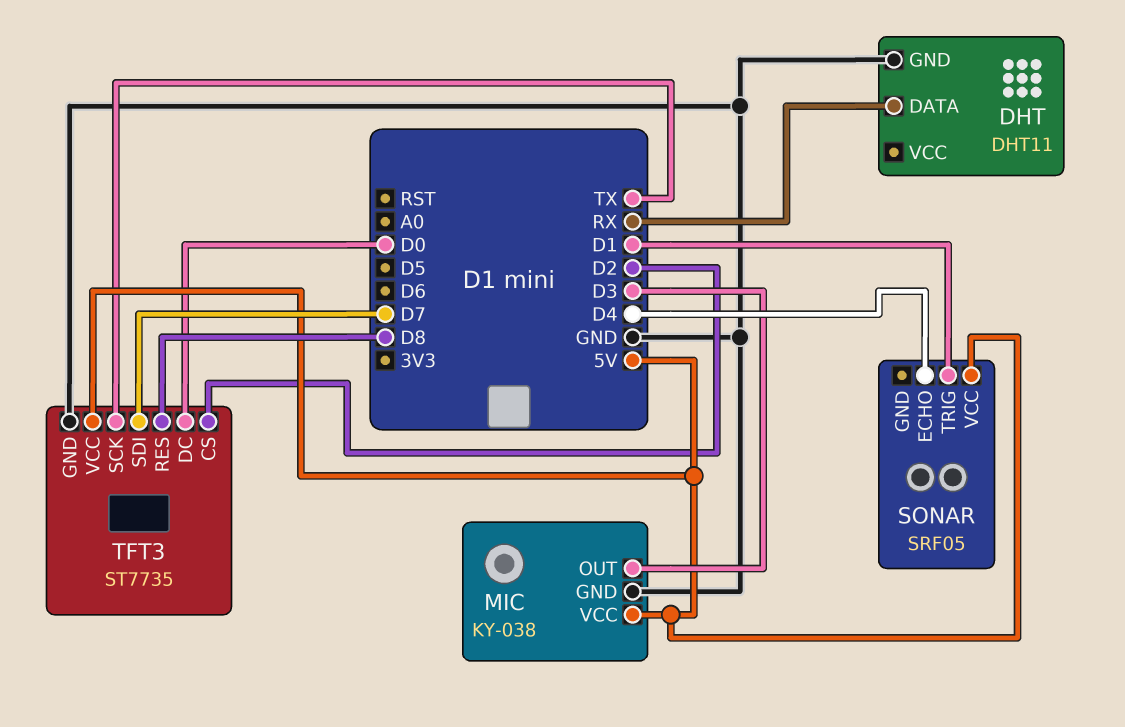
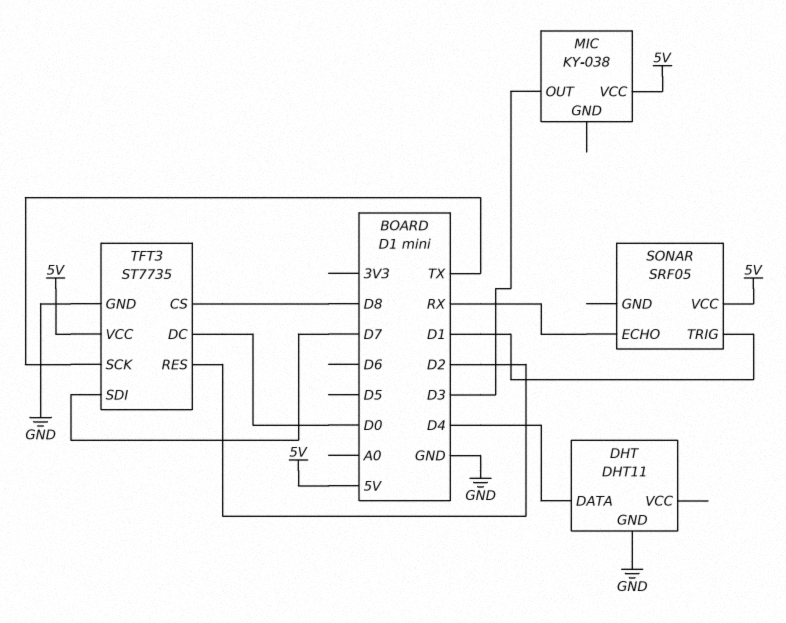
DHT pin DATA: RX -> D4
MIC pin GND: GND -> none
SONAR pin ECHO: D4 -> RX
TFT3 pin CS: D2 -> D8
TFT3 pin RES: D8 -> D2

